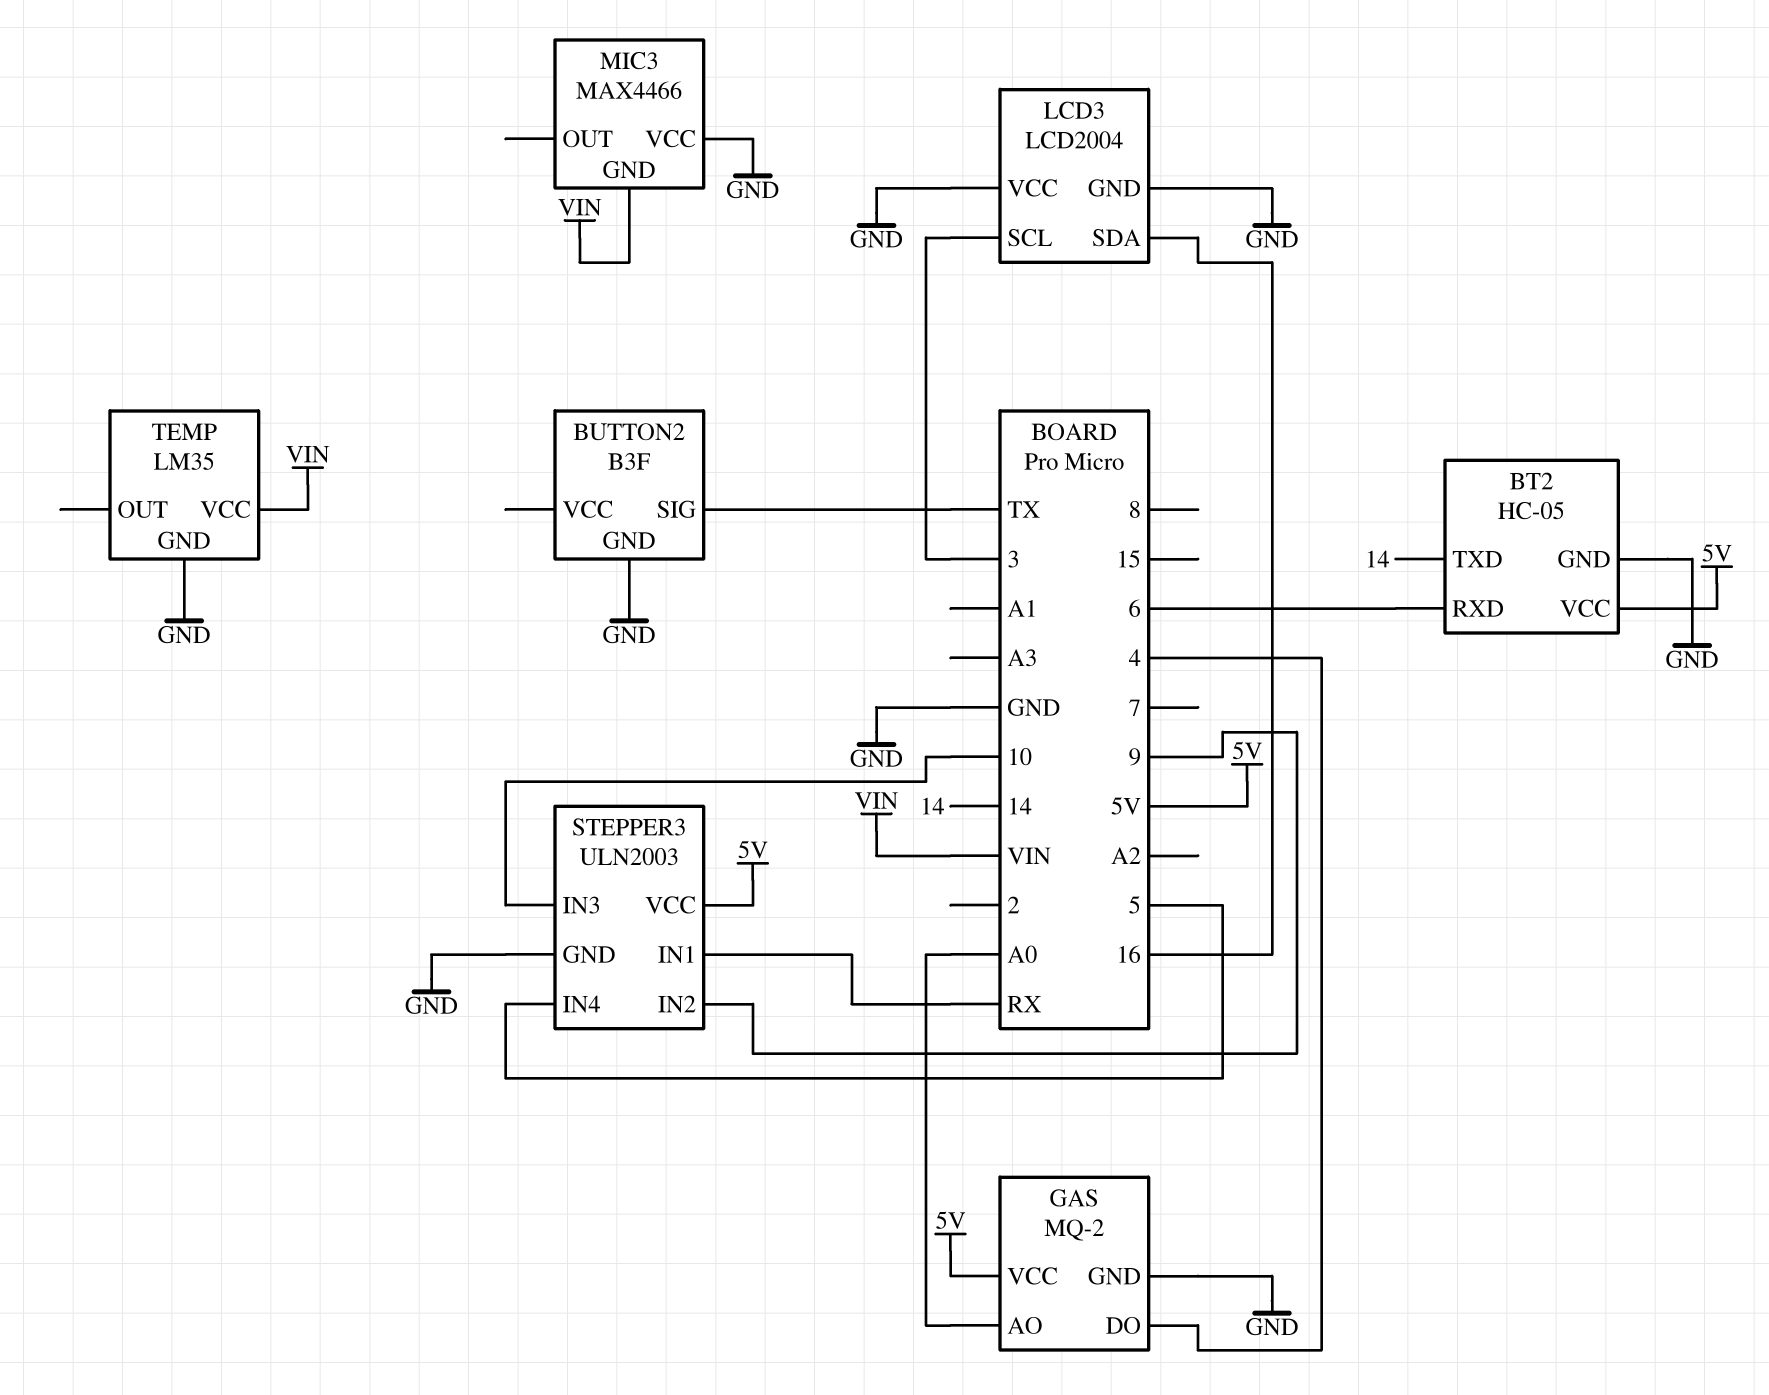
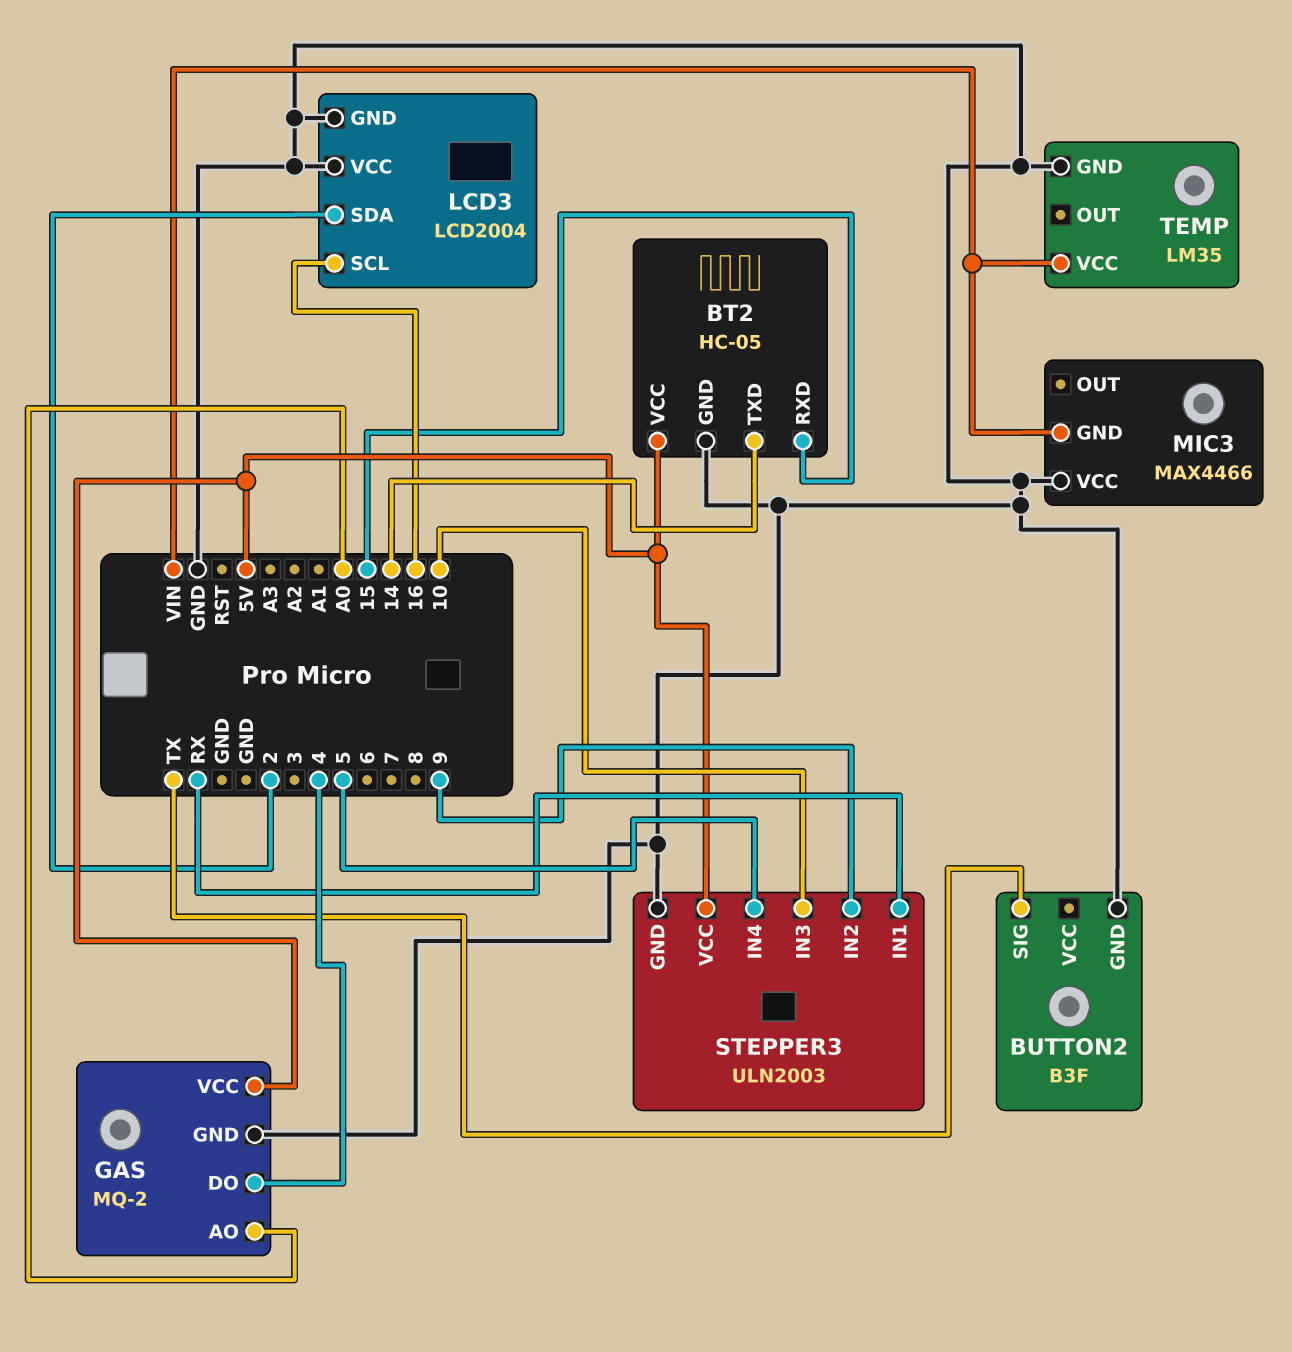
BT2 pin RXD: 6 -> 15
LCD3 pin SCL: 3 -> 16
LCD3 pin SDA: 16 -> 2

